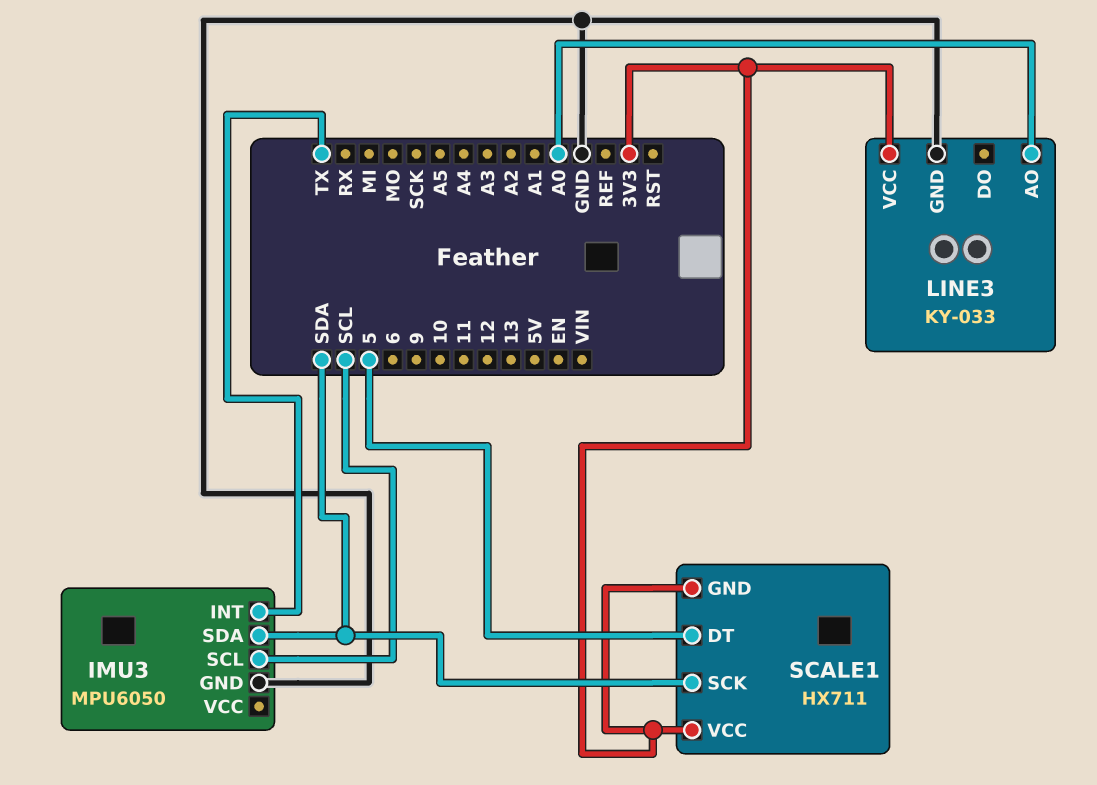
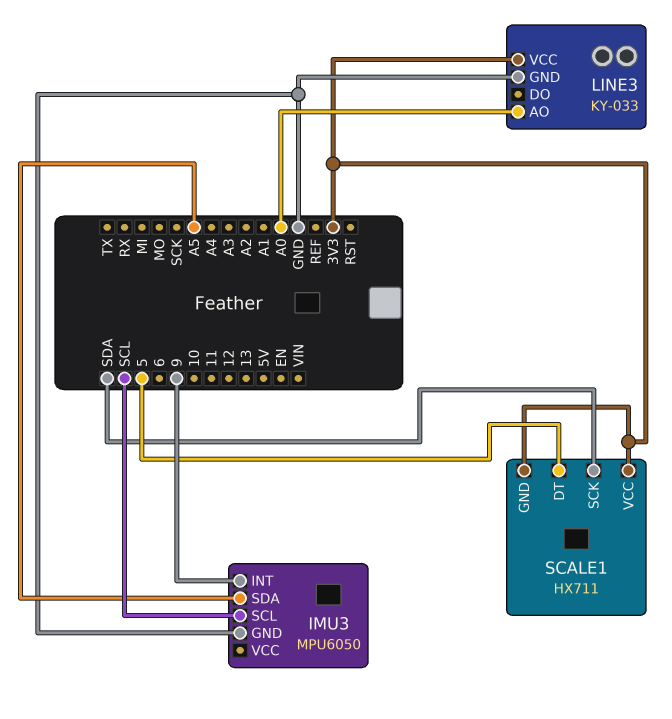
IMU3 pin INT: TX -> 9
IMU3 pin SDA: SDA -> A5

